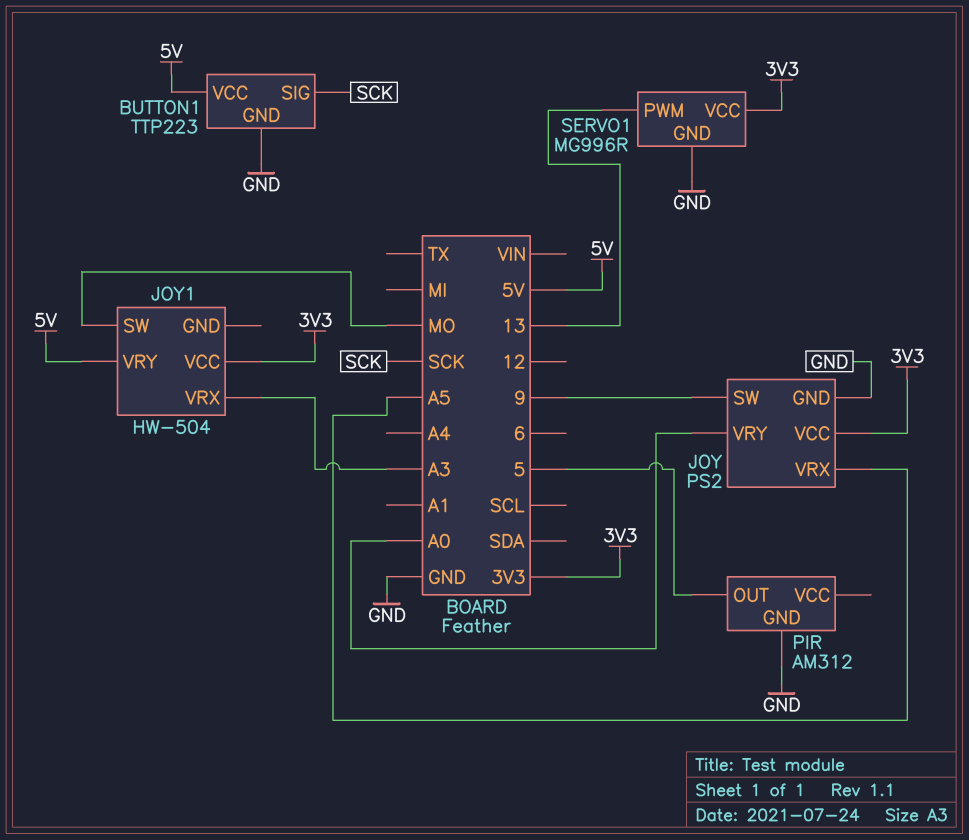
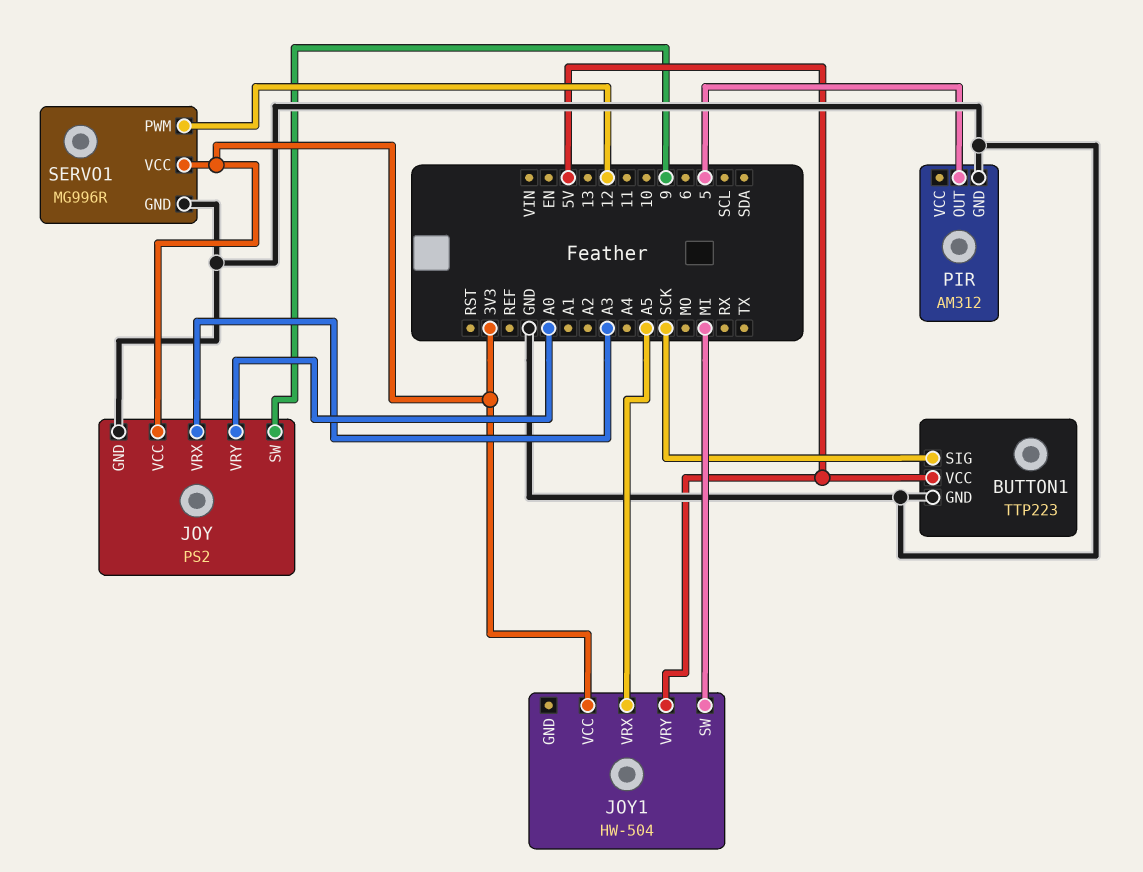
JOY pin VRX: A5 -> A3
JOY1 pin SW: MO -> MI
JOY1 pin VRX: A3 -> A5
SERVO1 pin PWM: 13 -> 12

